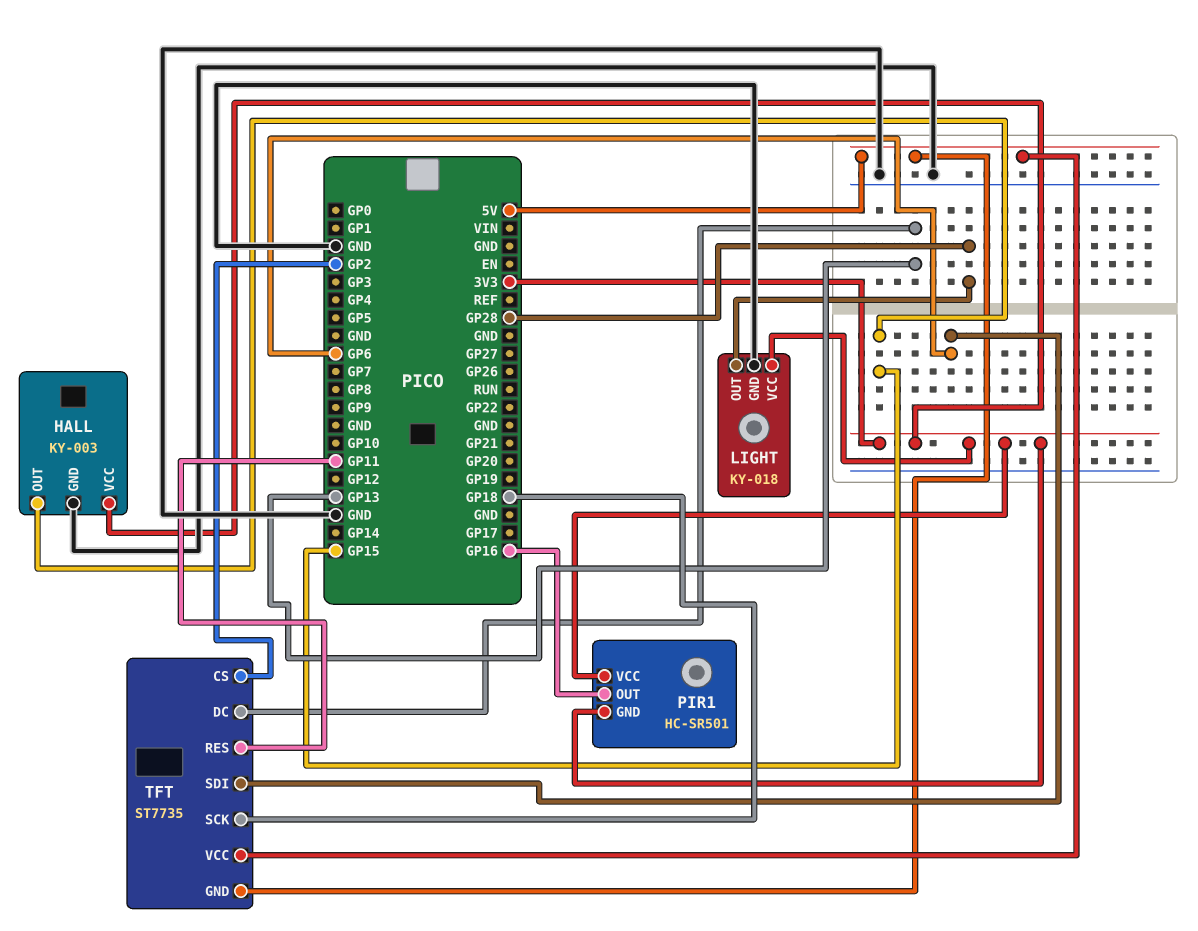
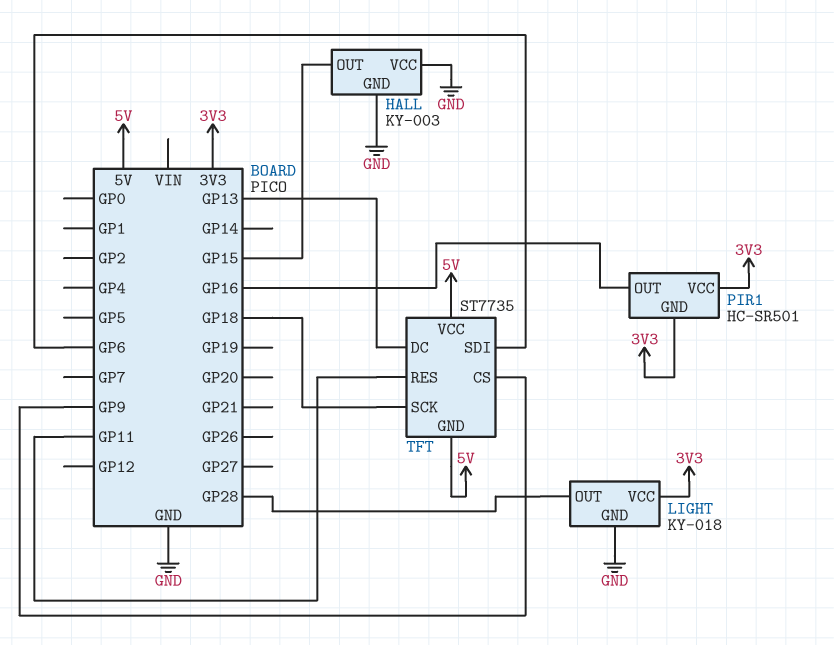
HALL pin VCC: 3V3 -> GND
TFT pin CS: GP2 -> GP9

